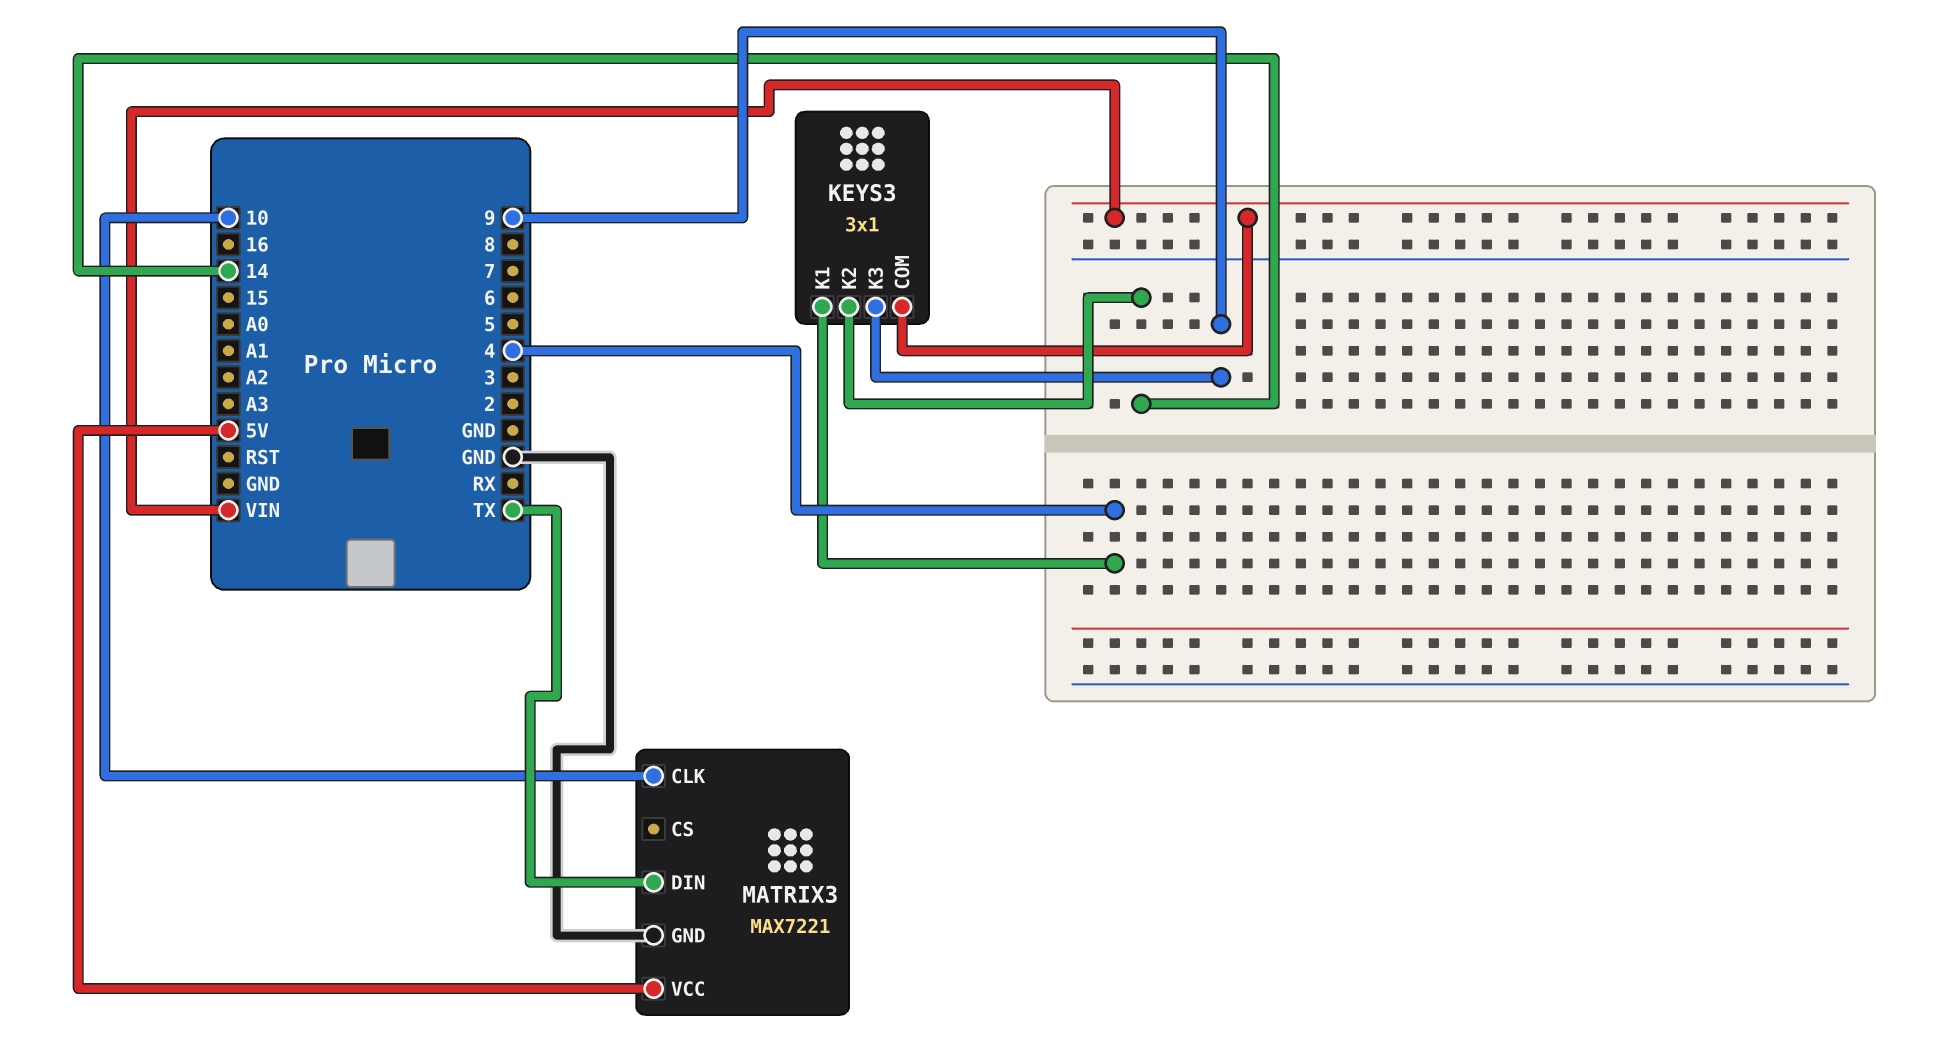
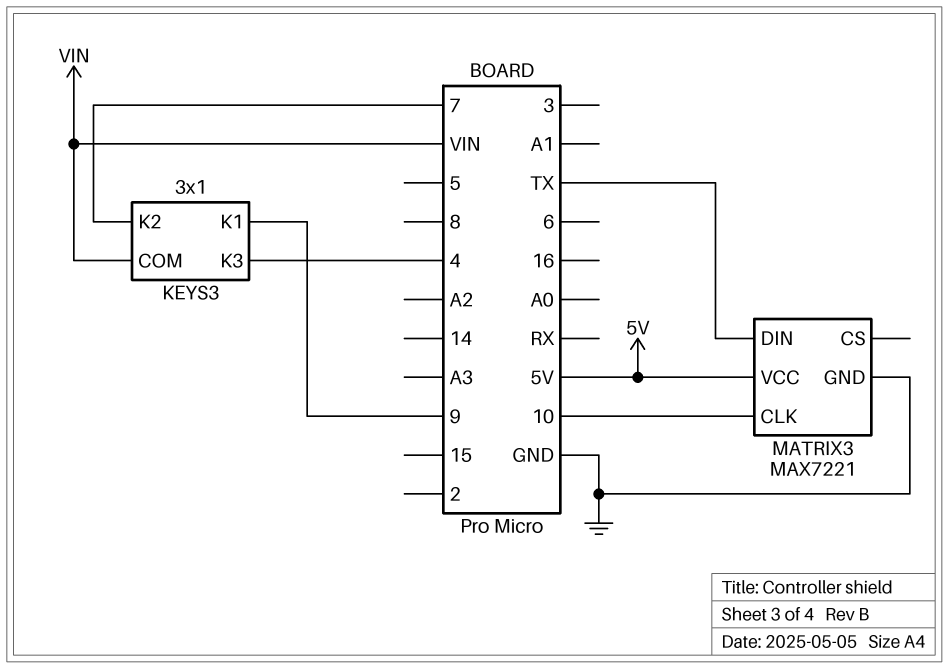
KEYS3 pin K1: 4 -> 9
KEYS3 pin K2: 14 -> 7
KEYS3 pin K3: 9 -> 4

